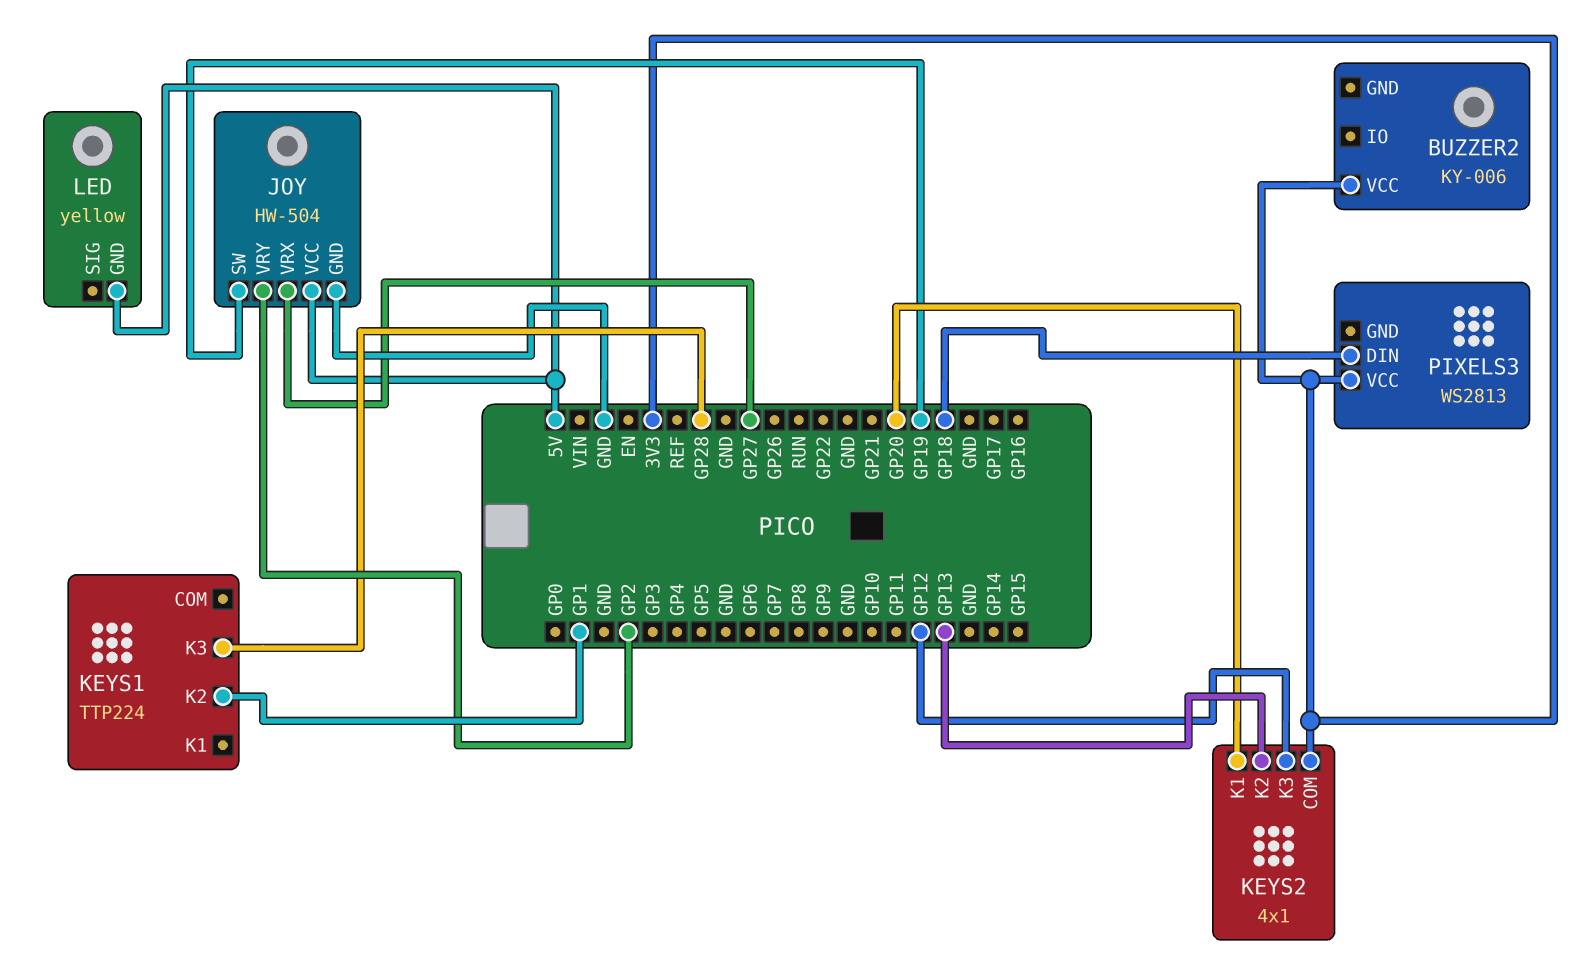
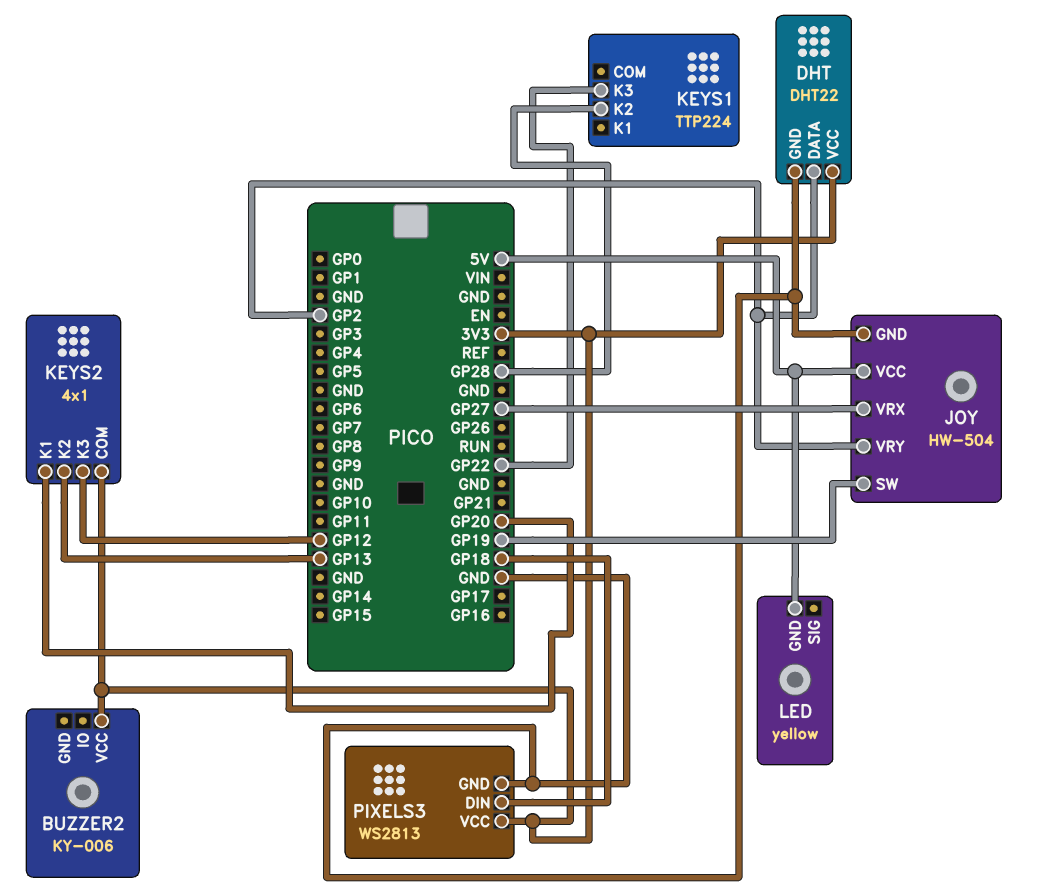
DHT: none -> DHT22
DHT pin DATA: none -> GP2
DHT pin GND: none -> GND
DHT pin VCC: none -> 3V3
KEYS1 pin K2: GP1 -> GP28
KEYS1 pin K3: GP28 -> GP22
PIXELS3 pin GND: none -> GND

